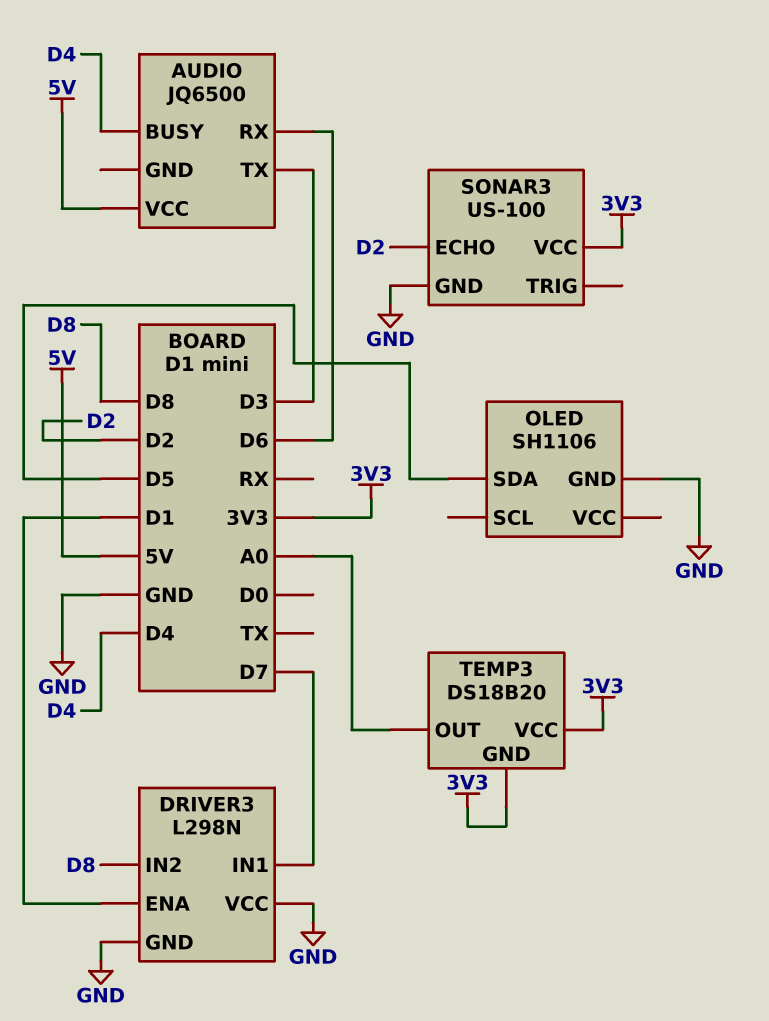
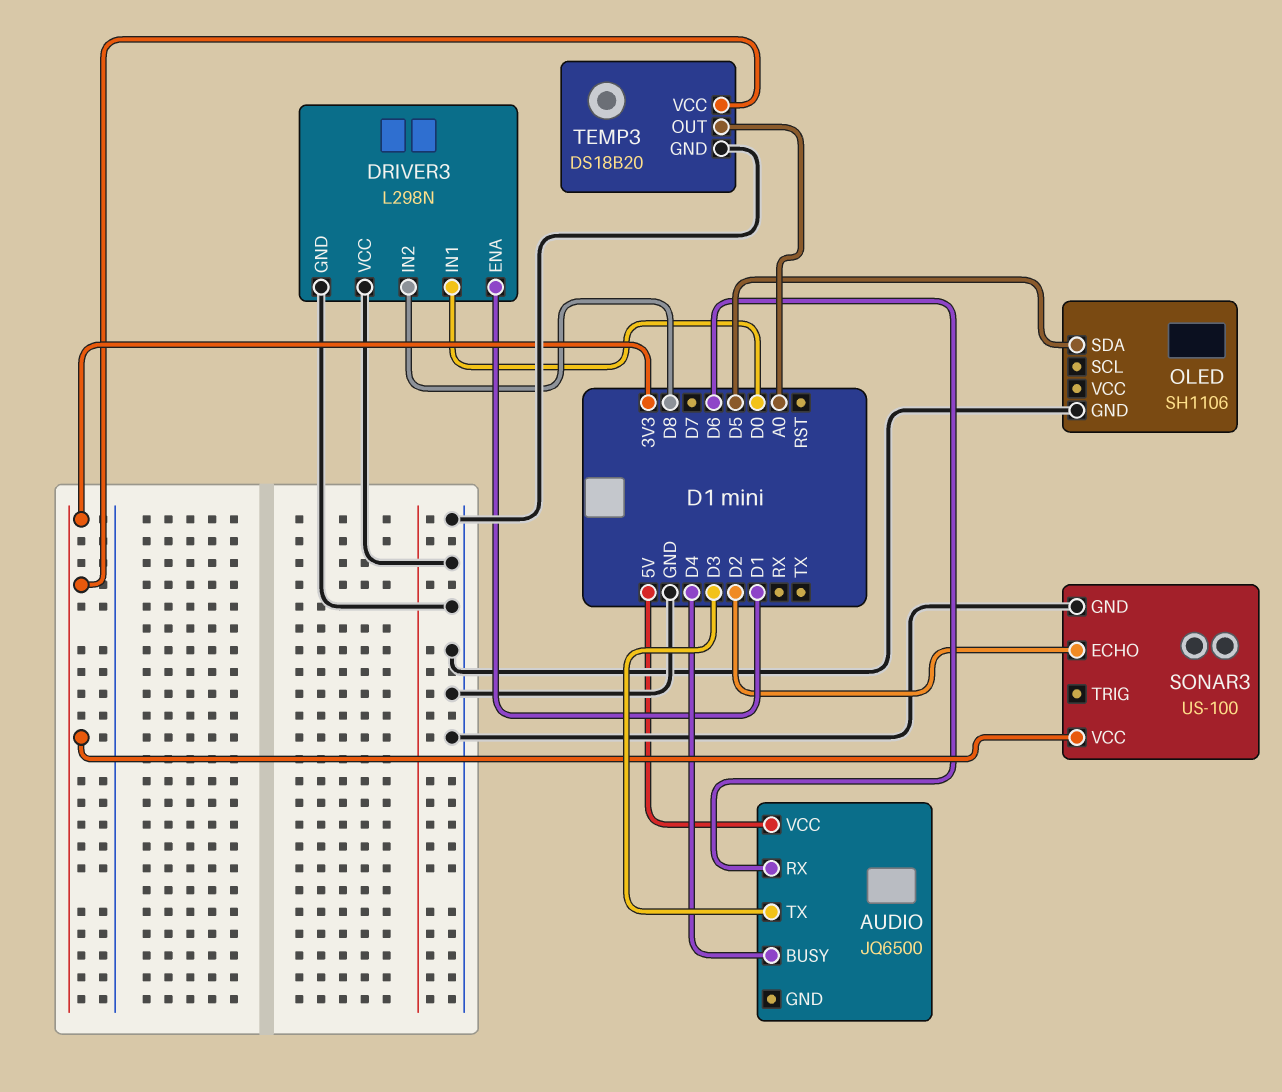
DRIVER3 pin IN1: D7 -> D0
TEMP3 pin GND: 3V3 -> GND

